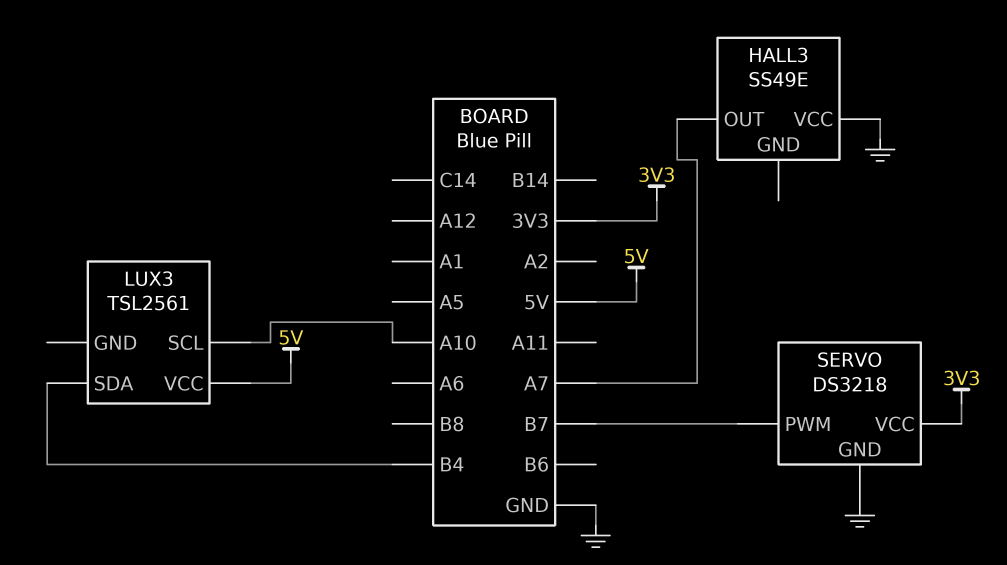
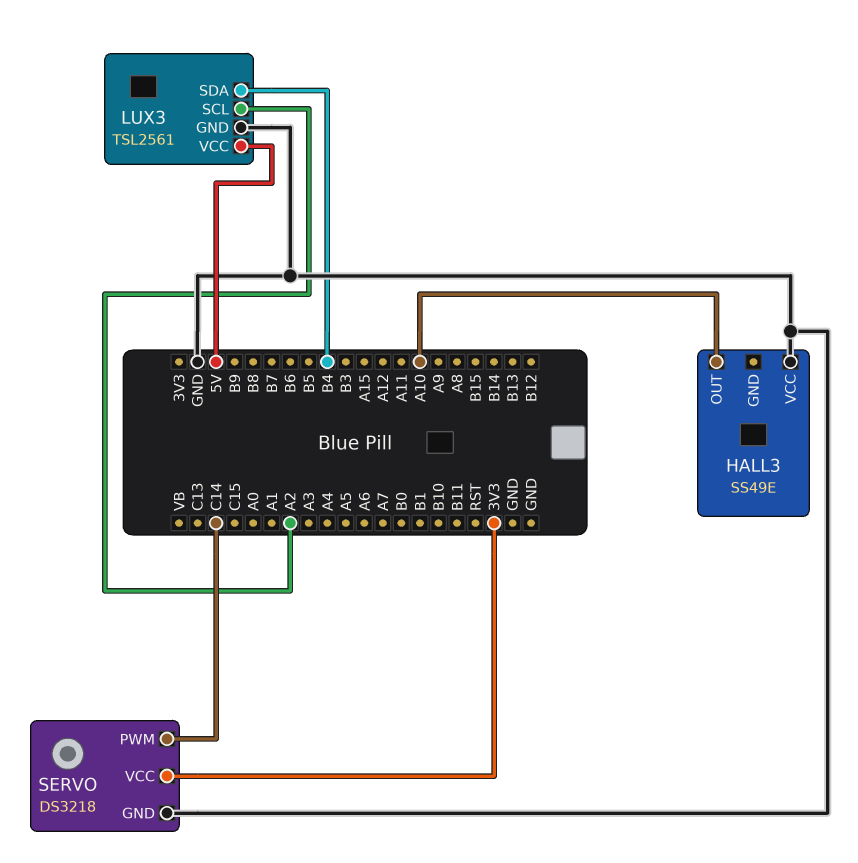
HALL3 pin OUT: A7 -> A10
LUX3 pin GND: none -> GND
LUX3 pin SCL: A10 -> A2
SERVO pin PWM: B7 -> C14

